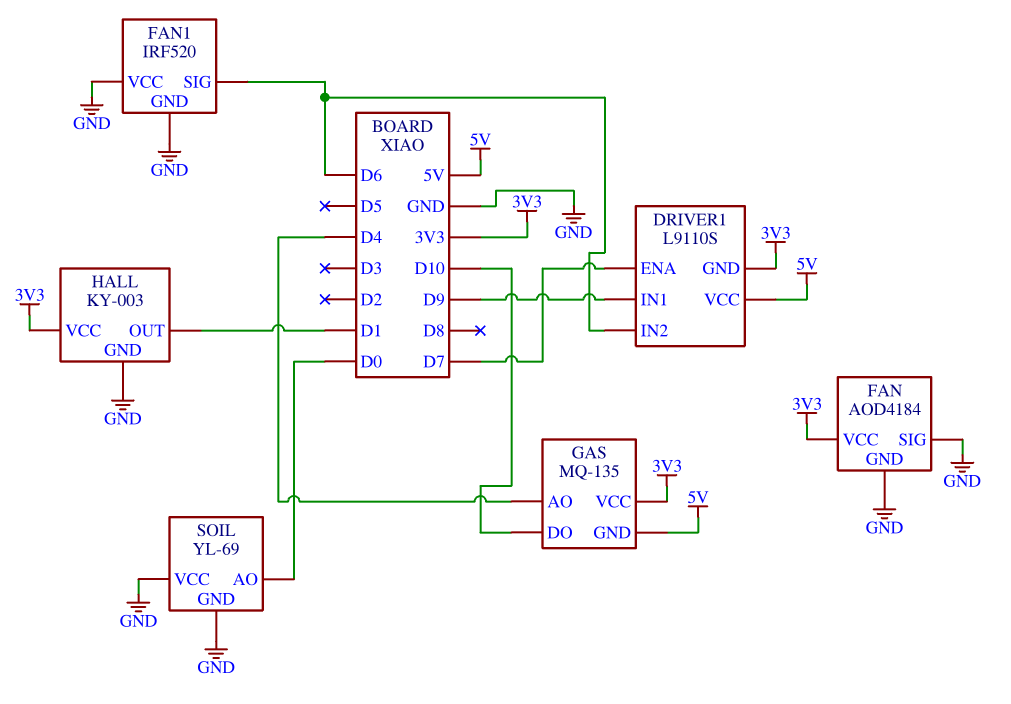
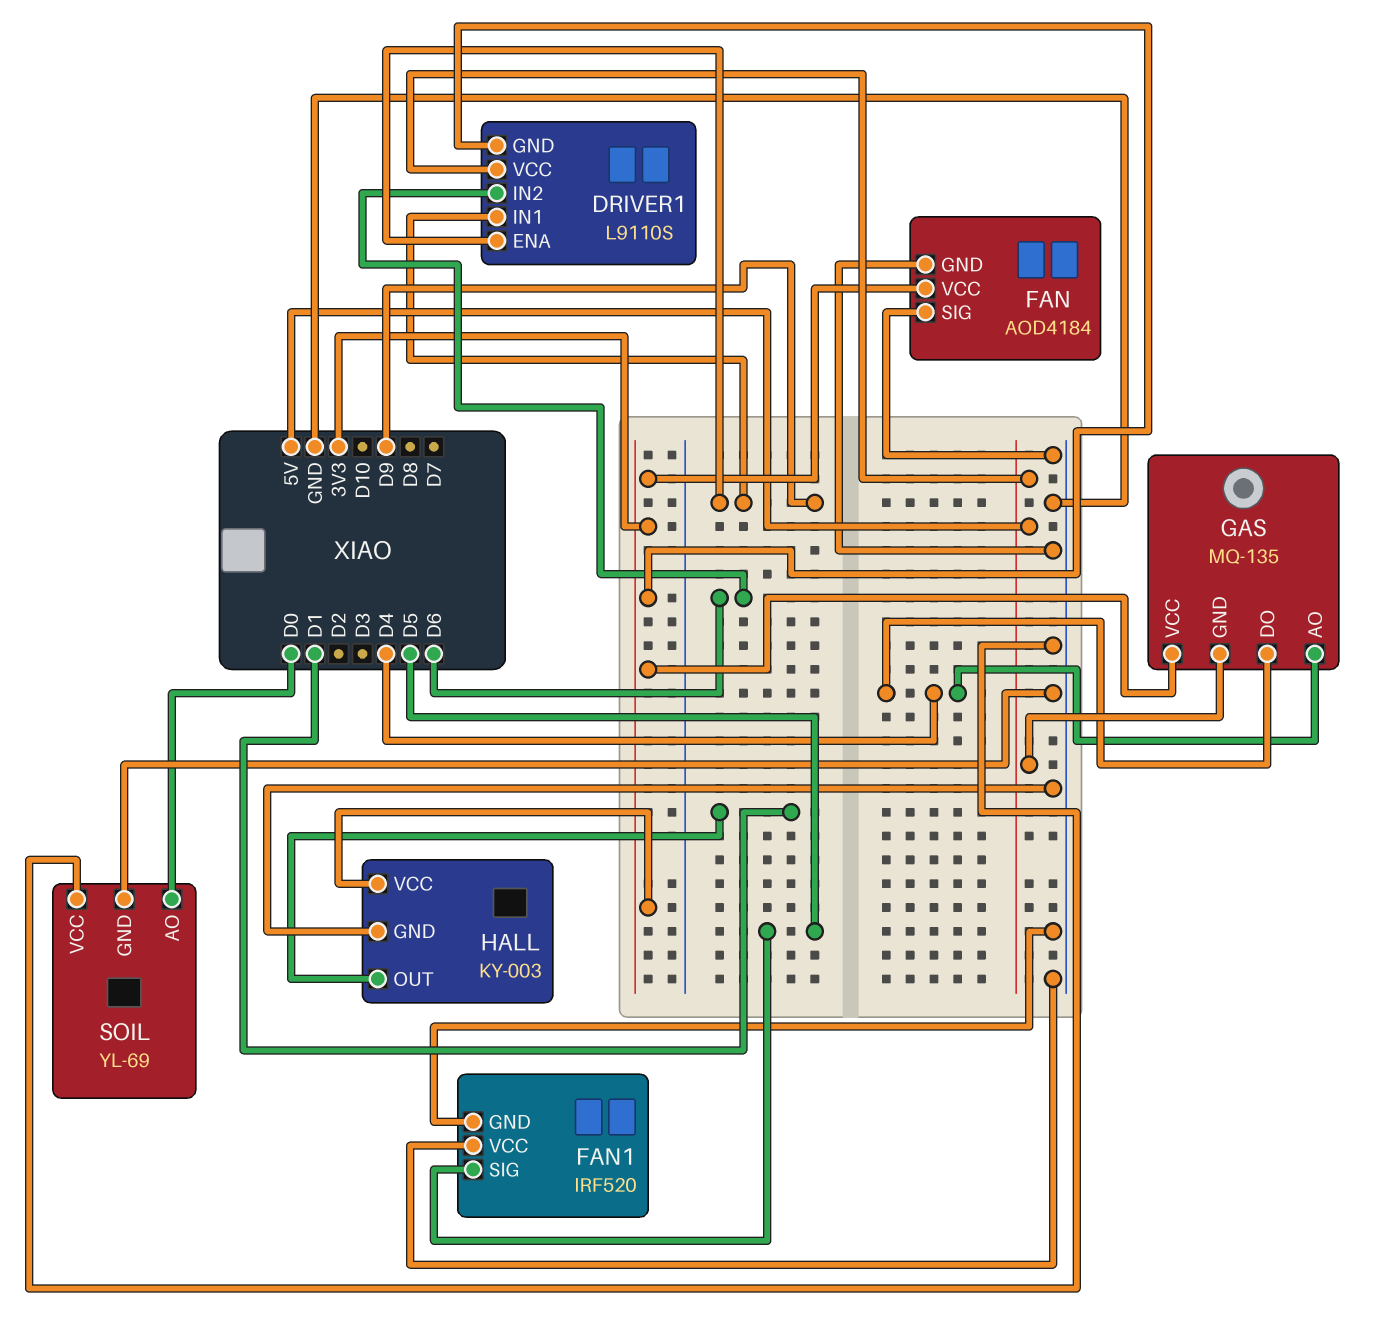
DRIVER1 pin ENA: D7 -> D9
FAN1 pin SIG: D6 -> D5
GAS pin DO: D10 -> D4

